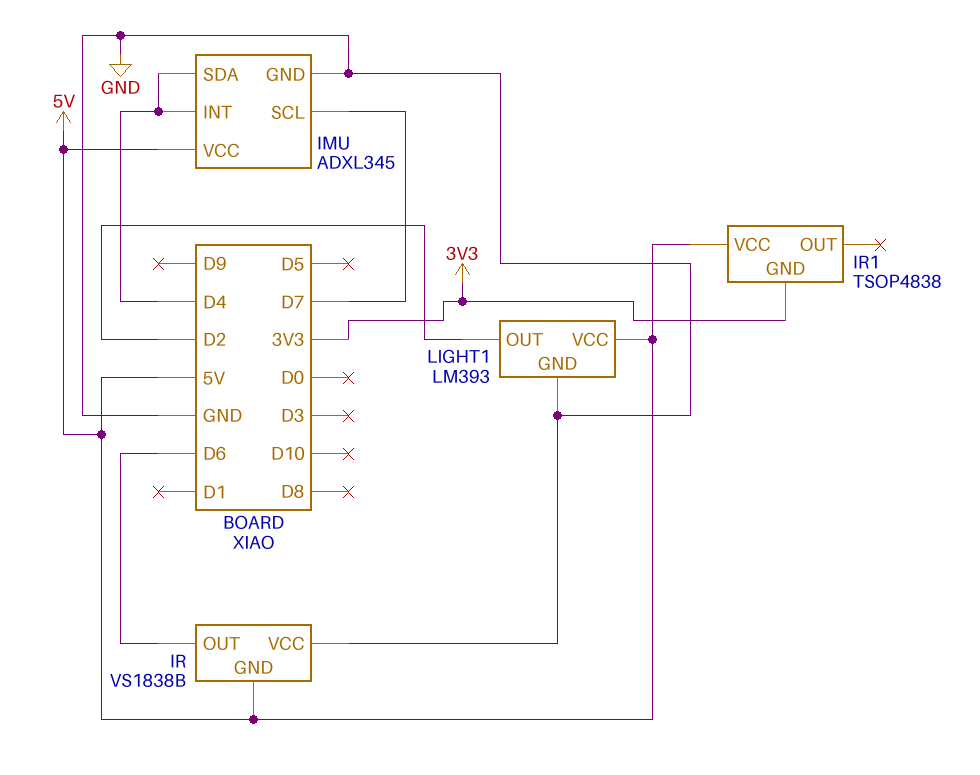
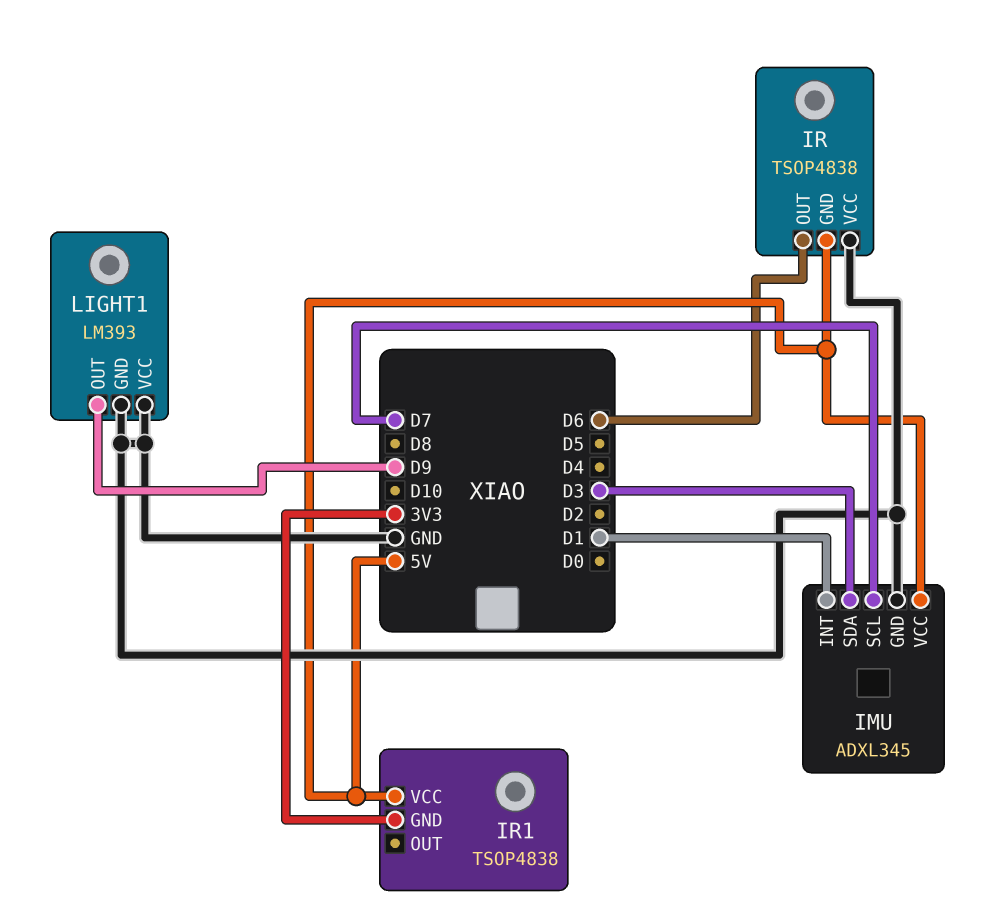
IMU pin INT: D4 -> D1
IMU pin SDA: D4 -> D3
IR: VS1838B -> TSOP4838
LIGHT1 pin OUT: D2 -> D9
LIGHT1 pin VCC: 5V -> GND

